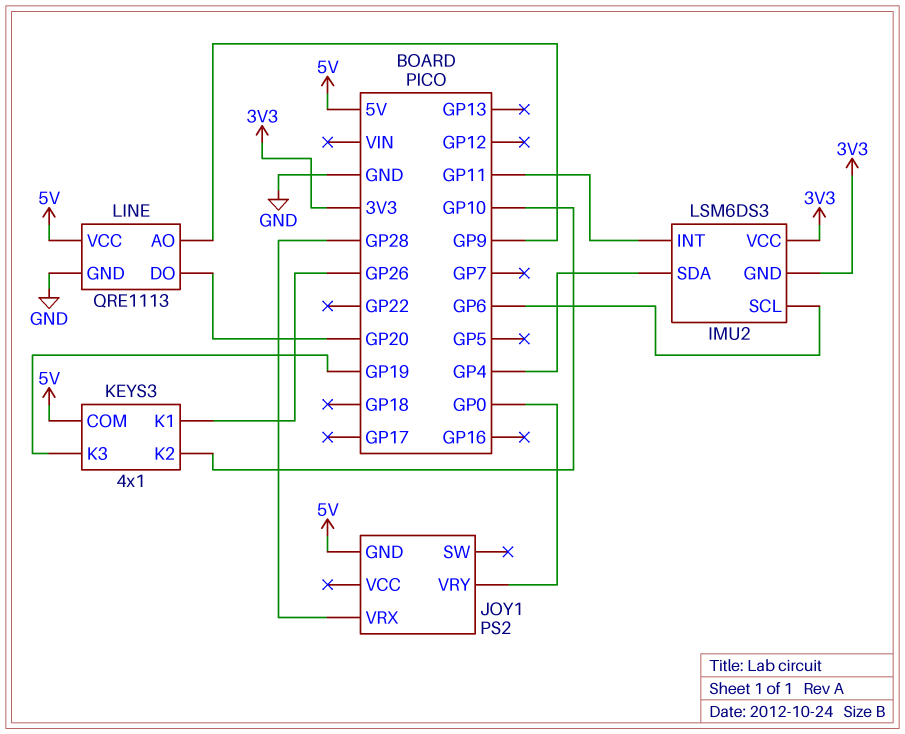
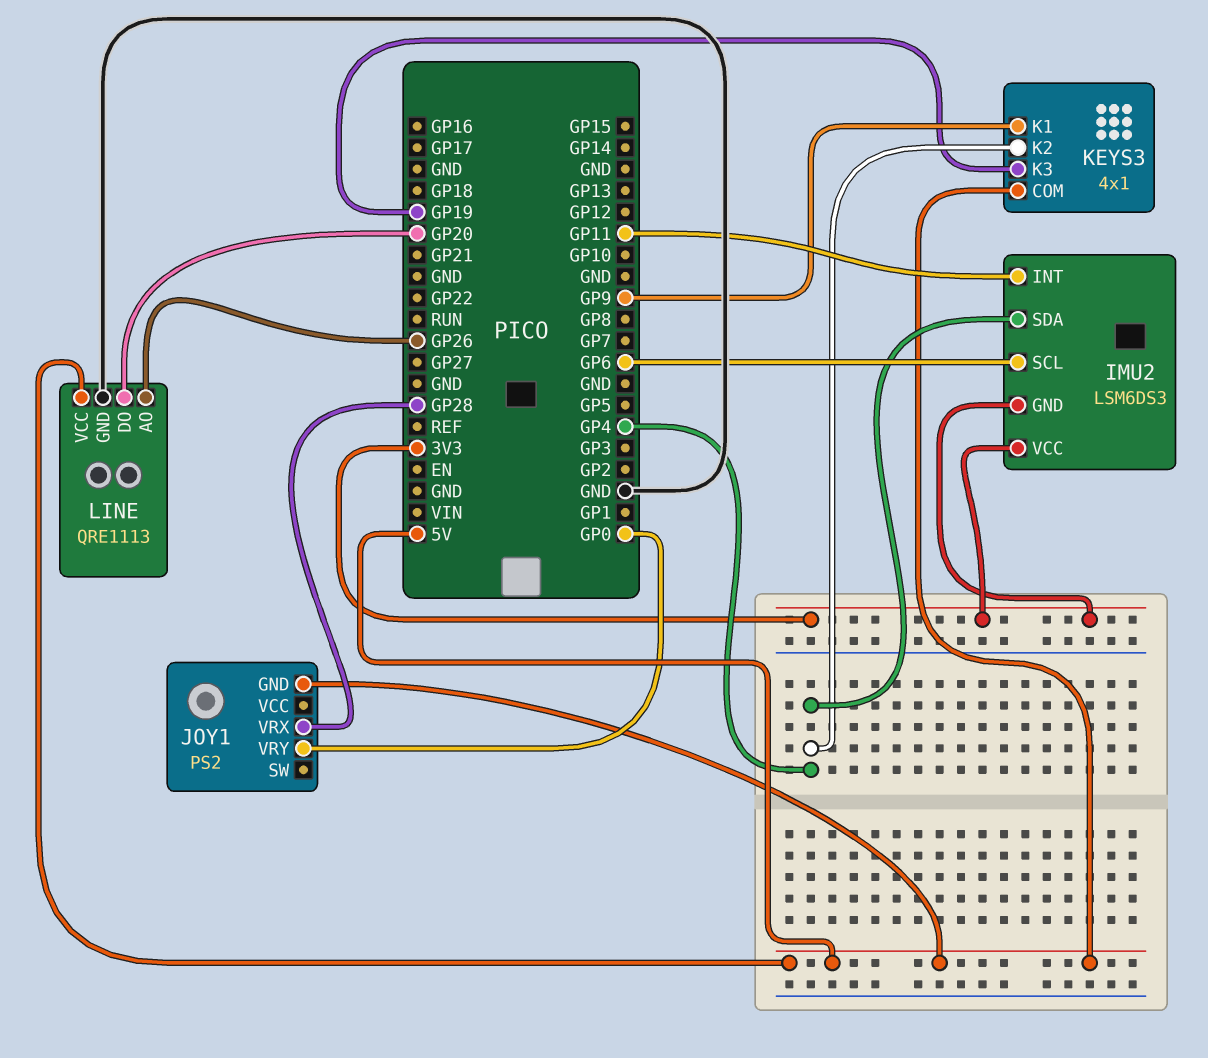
KEYS3 pin K1: GP26 -> GP9
KEYS3 pin K2: GP10 -> GP4
LINE pin AO: GP9 -> GP26

